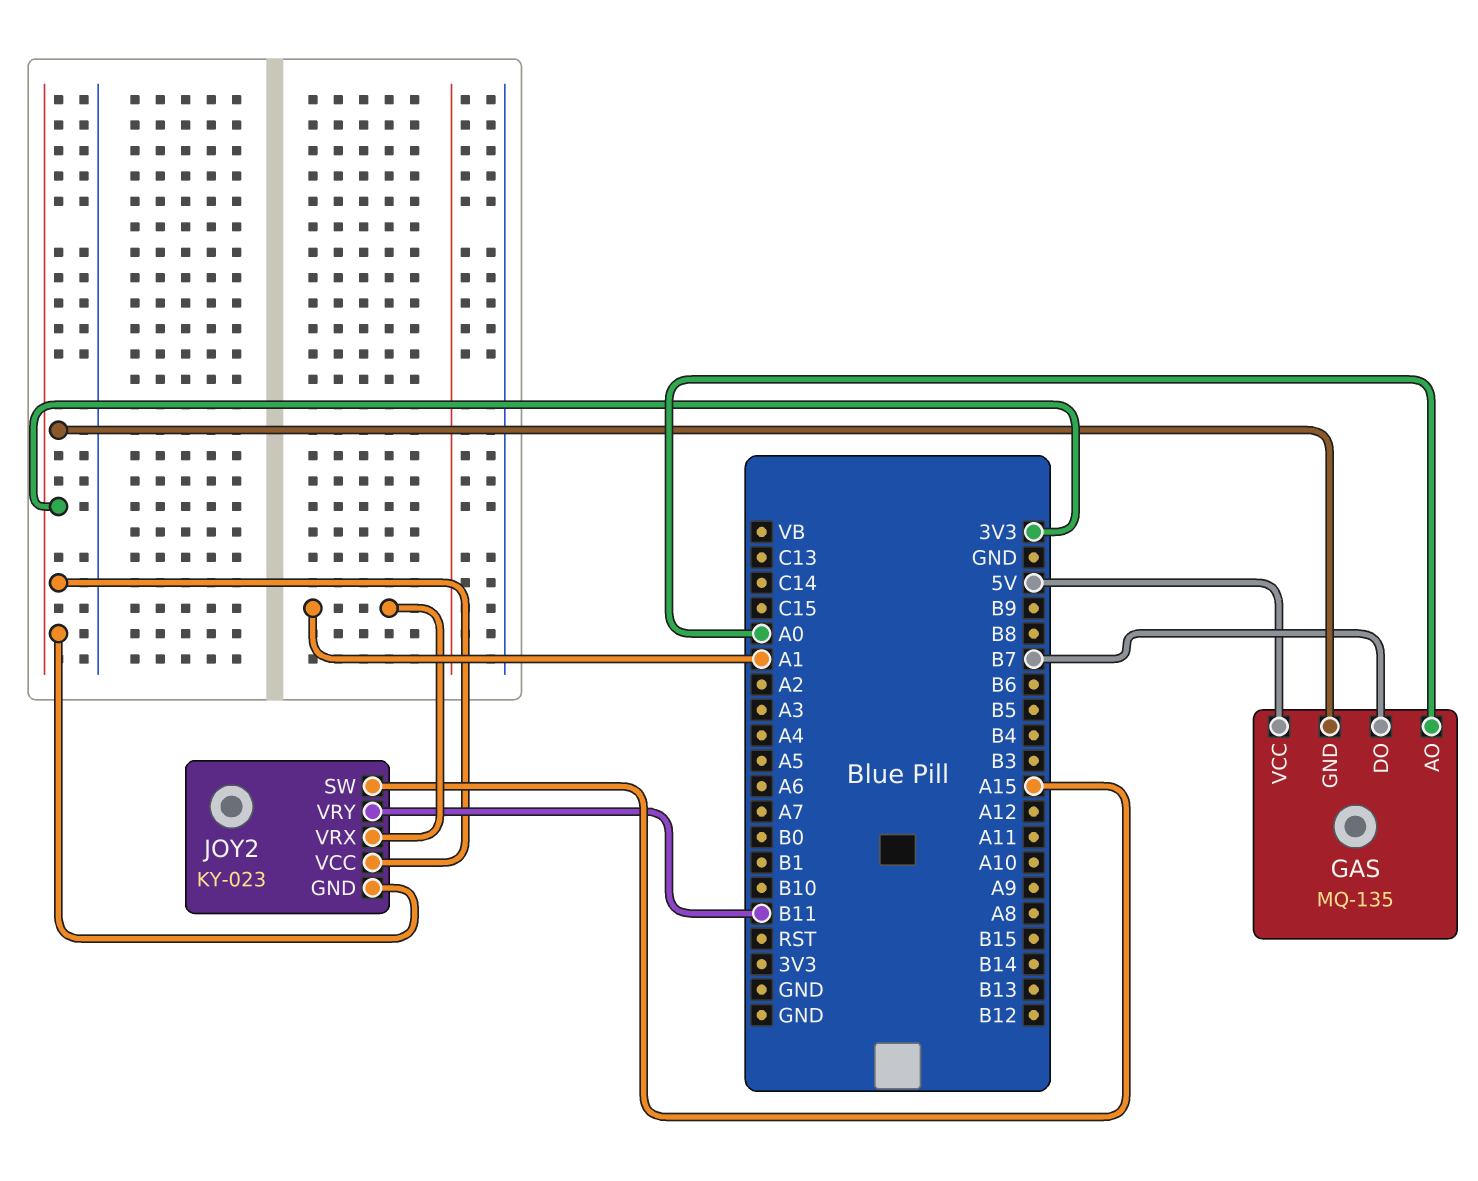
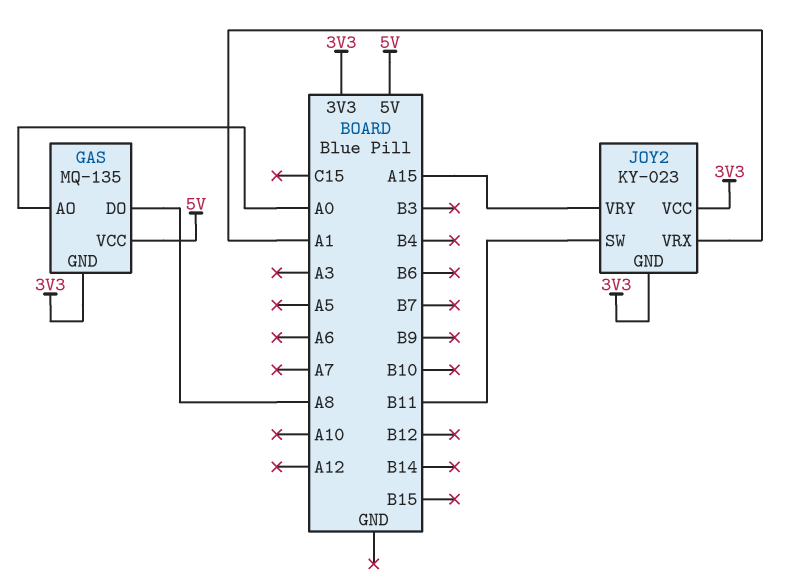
GAS pin DO: B7 -> A8
JOY2 pin SW: A15 -> B11
JOY2 pin VRY: B11 -> A15

